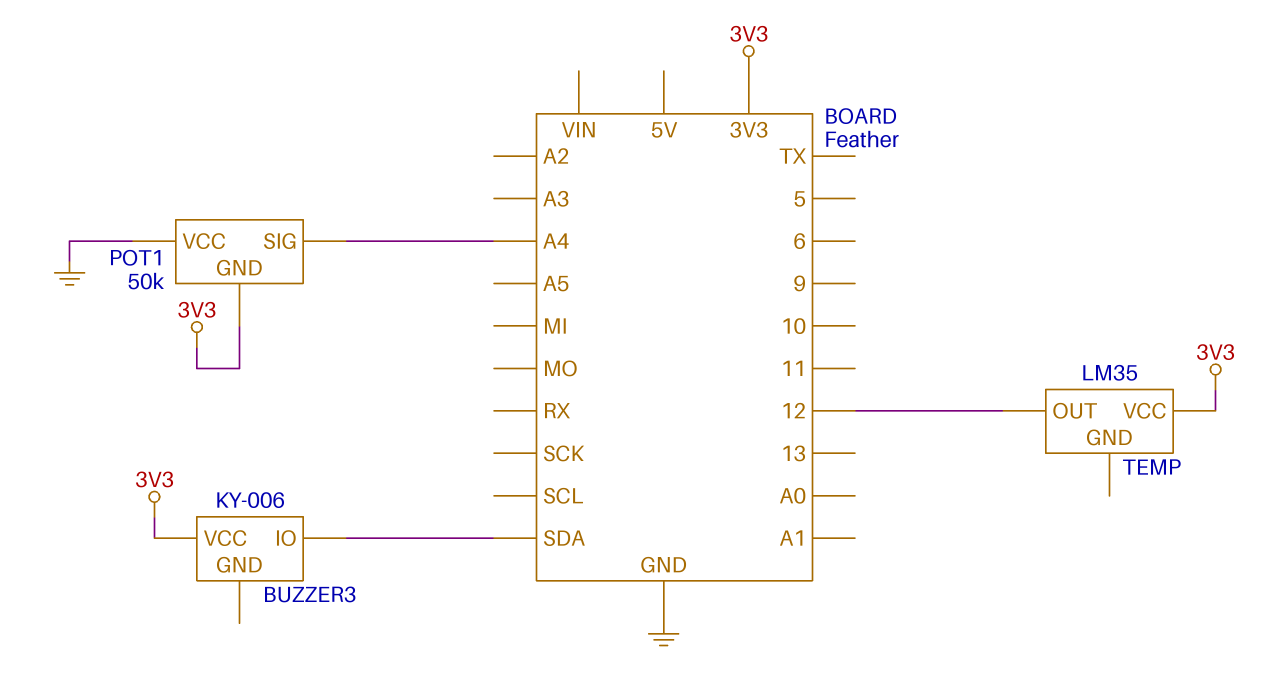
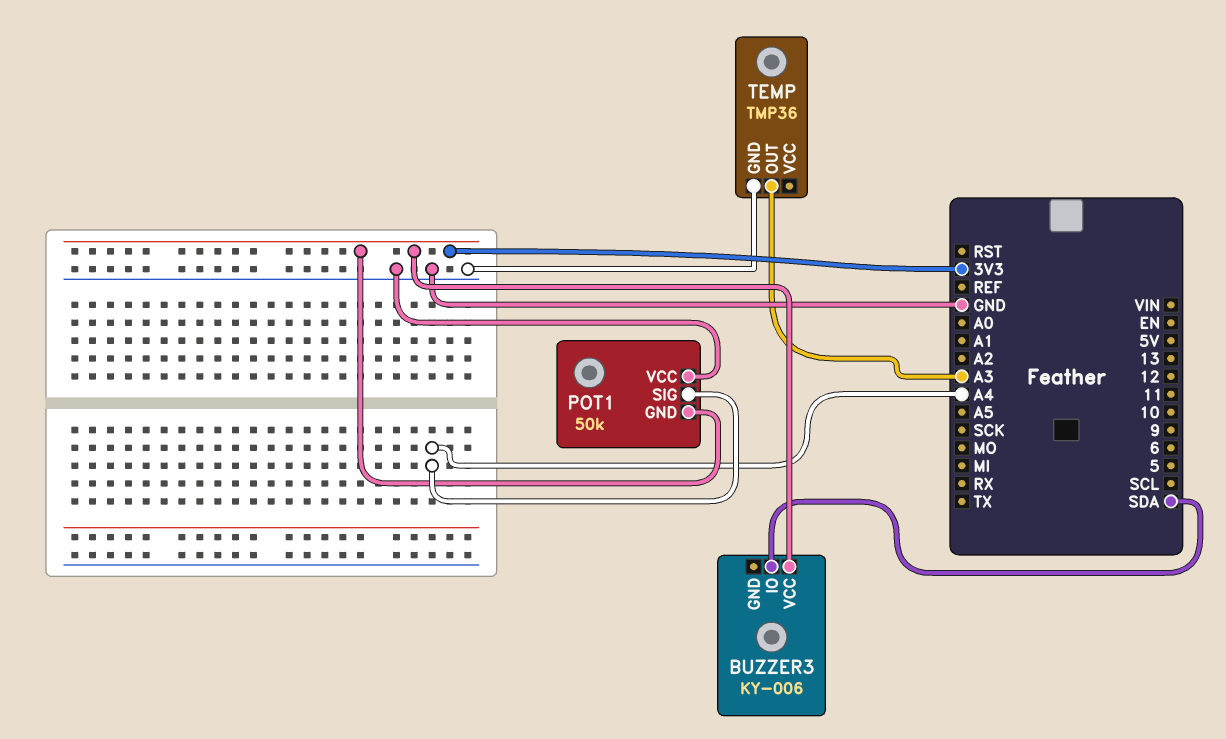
TEMP: LM35 -> TMP36
TEMP pin GND: none -> GND
TEMP pin OUT: 12 -> A3
TEMP pin VCC: 3V3 -> none

